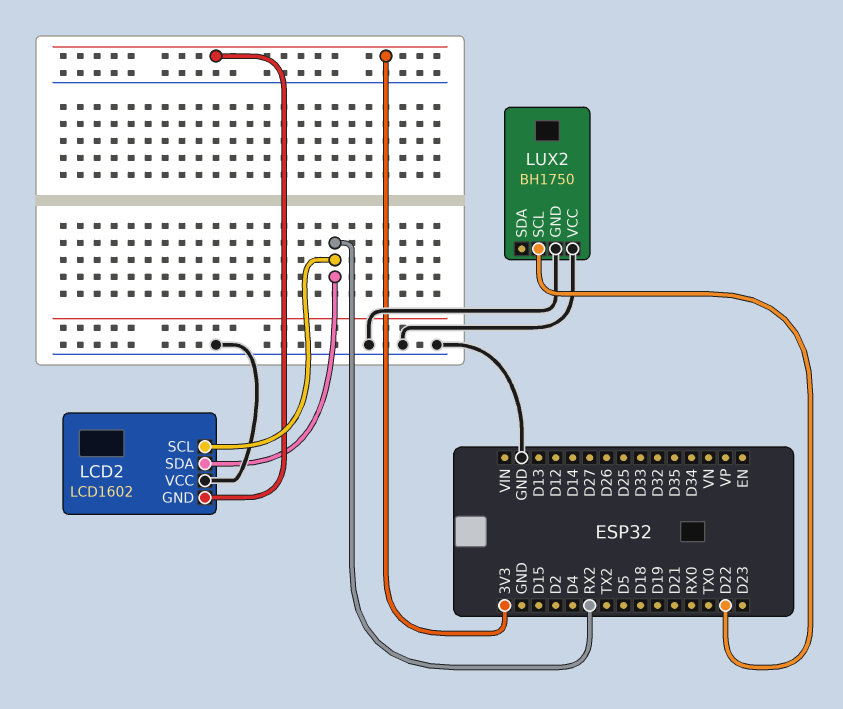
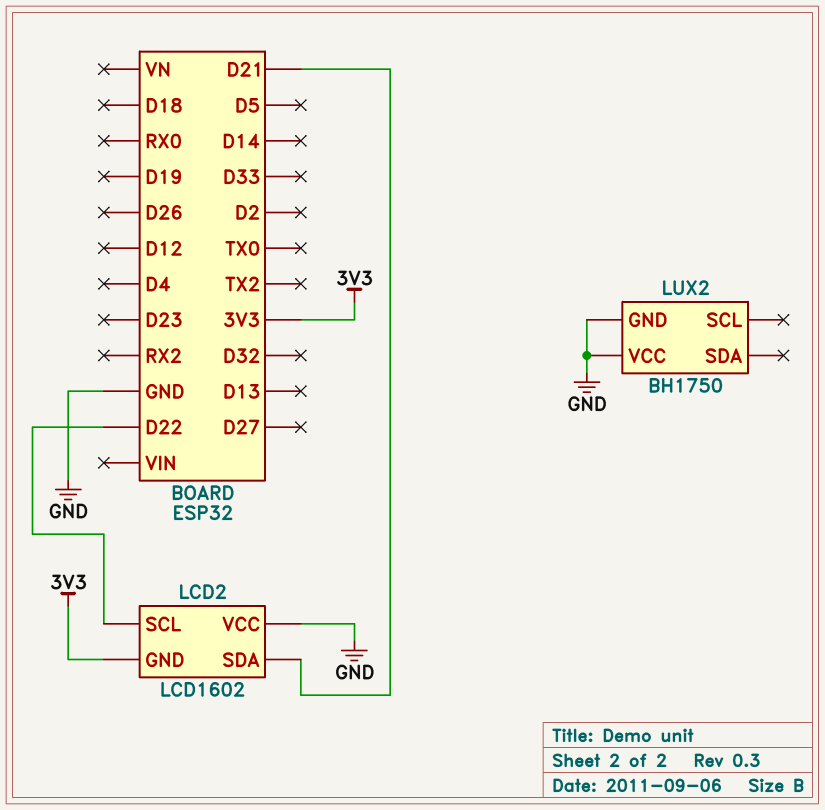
LCD2 pin SCL: RX2 -> D22
LCD2 pin SDA: RX2 -> D21
LUX2 pin SCL: D22 -> none

